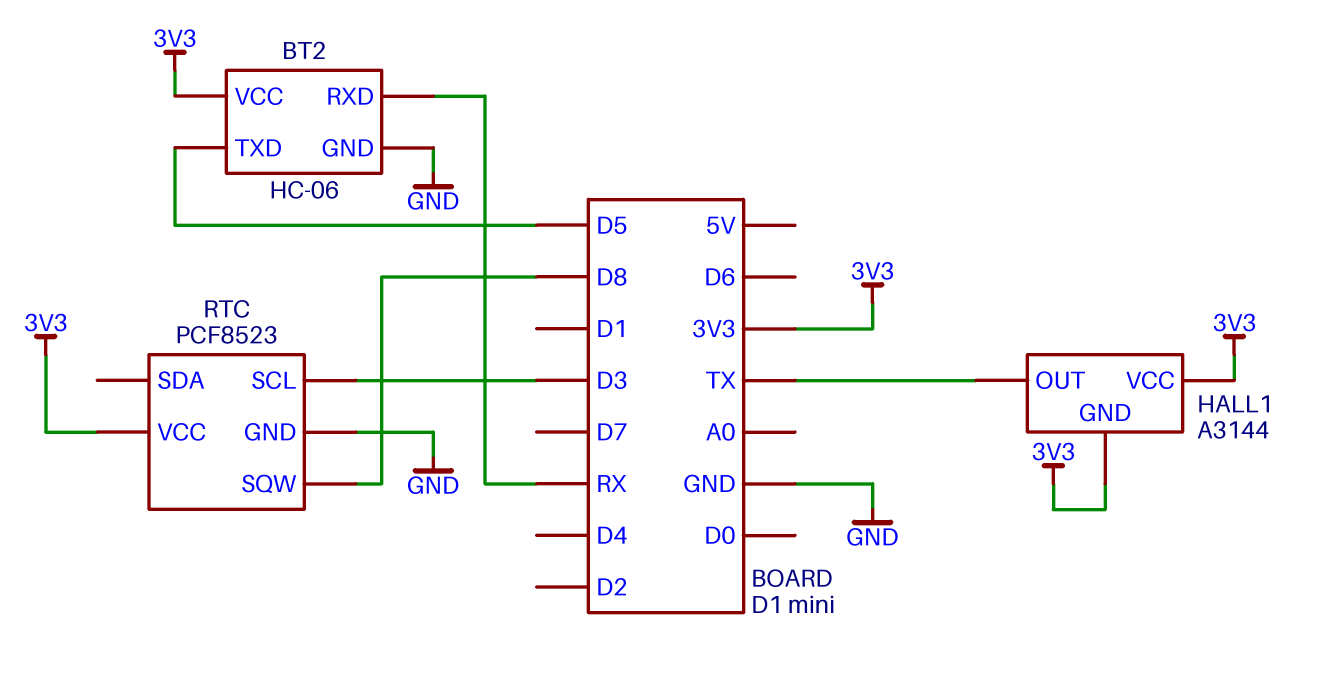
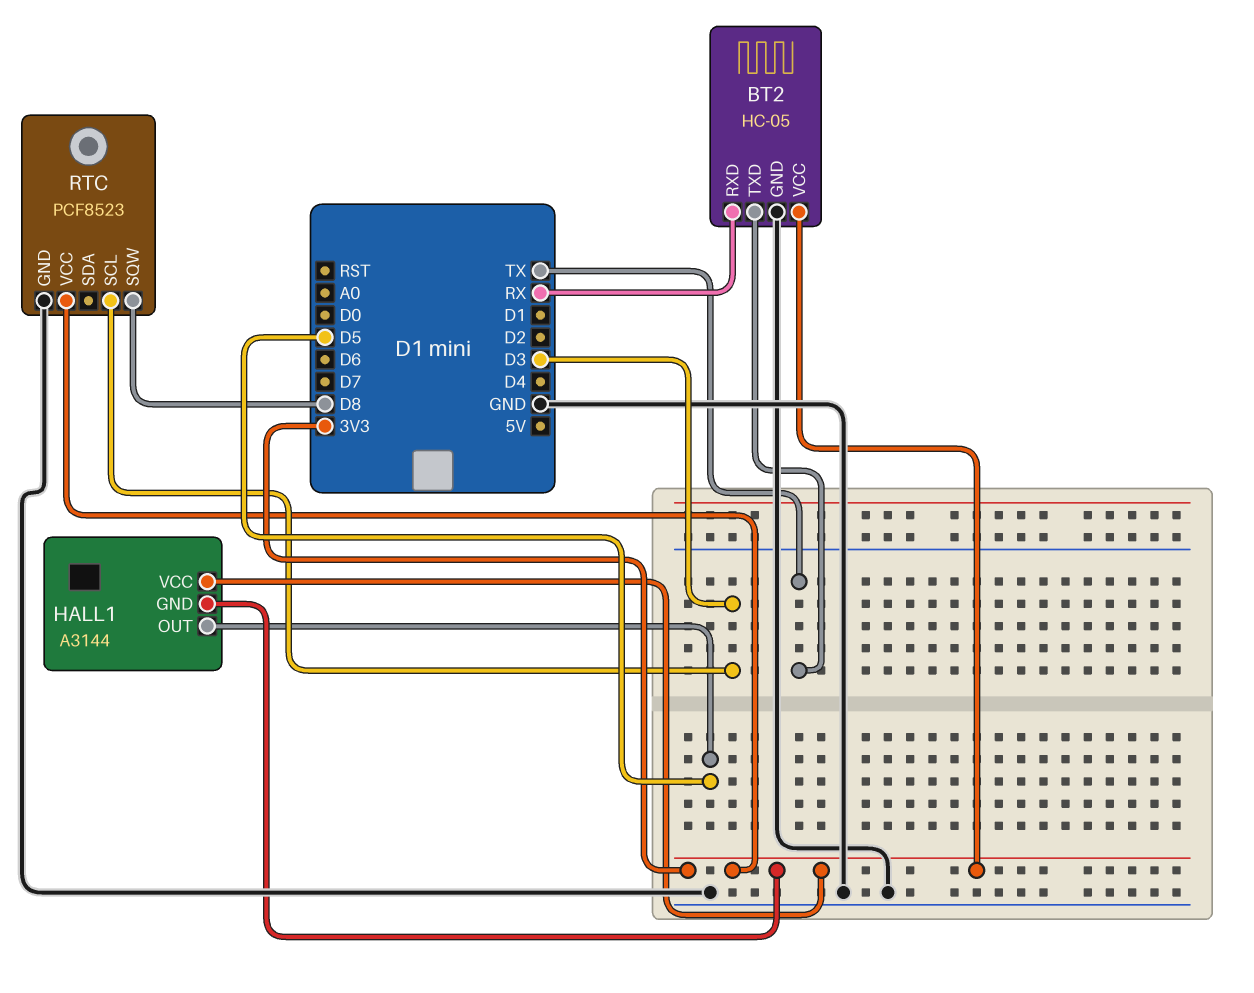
BT2: HC-06 -> HC-05
BT2 pin TXD: D5 -> TX
HALL1 pin OUT: TX -> D5

